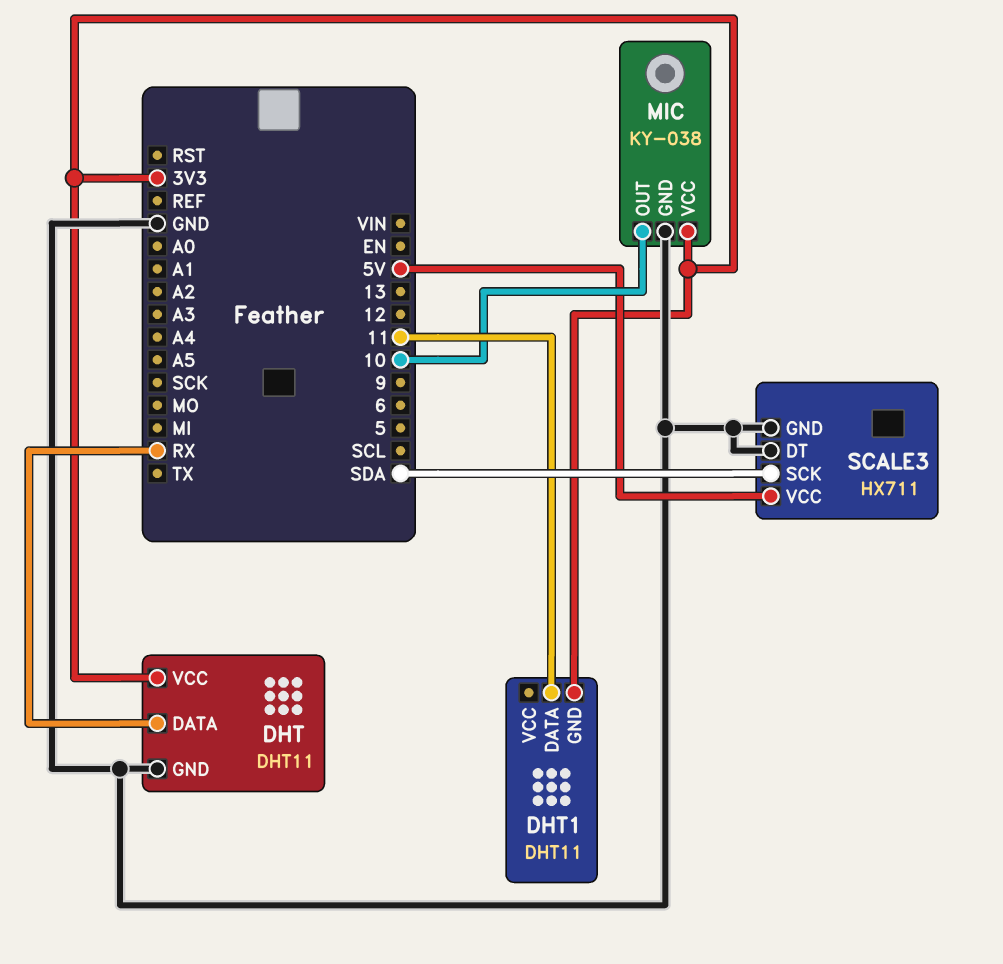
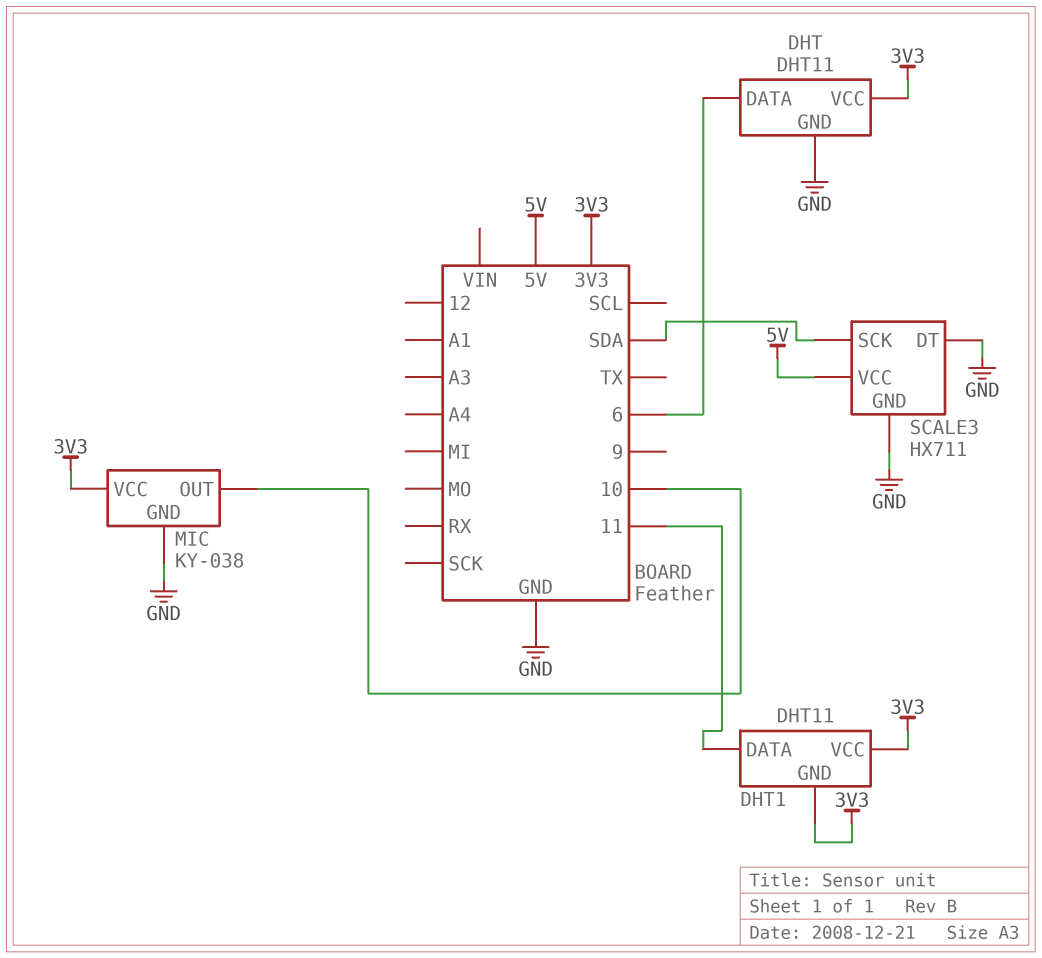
DHT pin DATA: RX -> 6
DHT1 pin VCC: none -> 3V3

